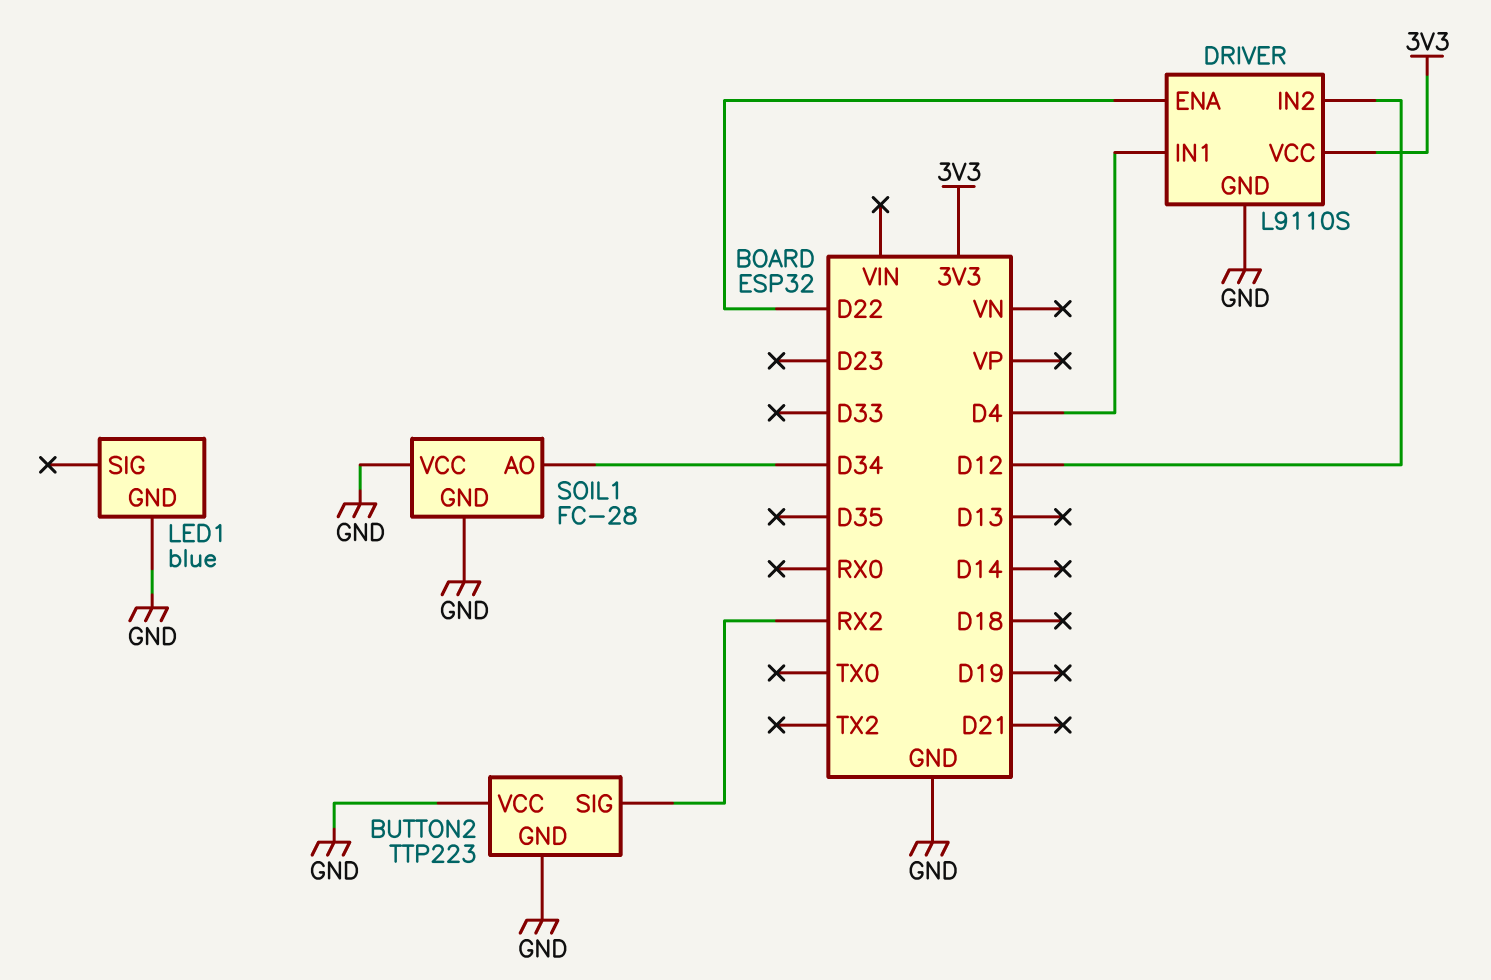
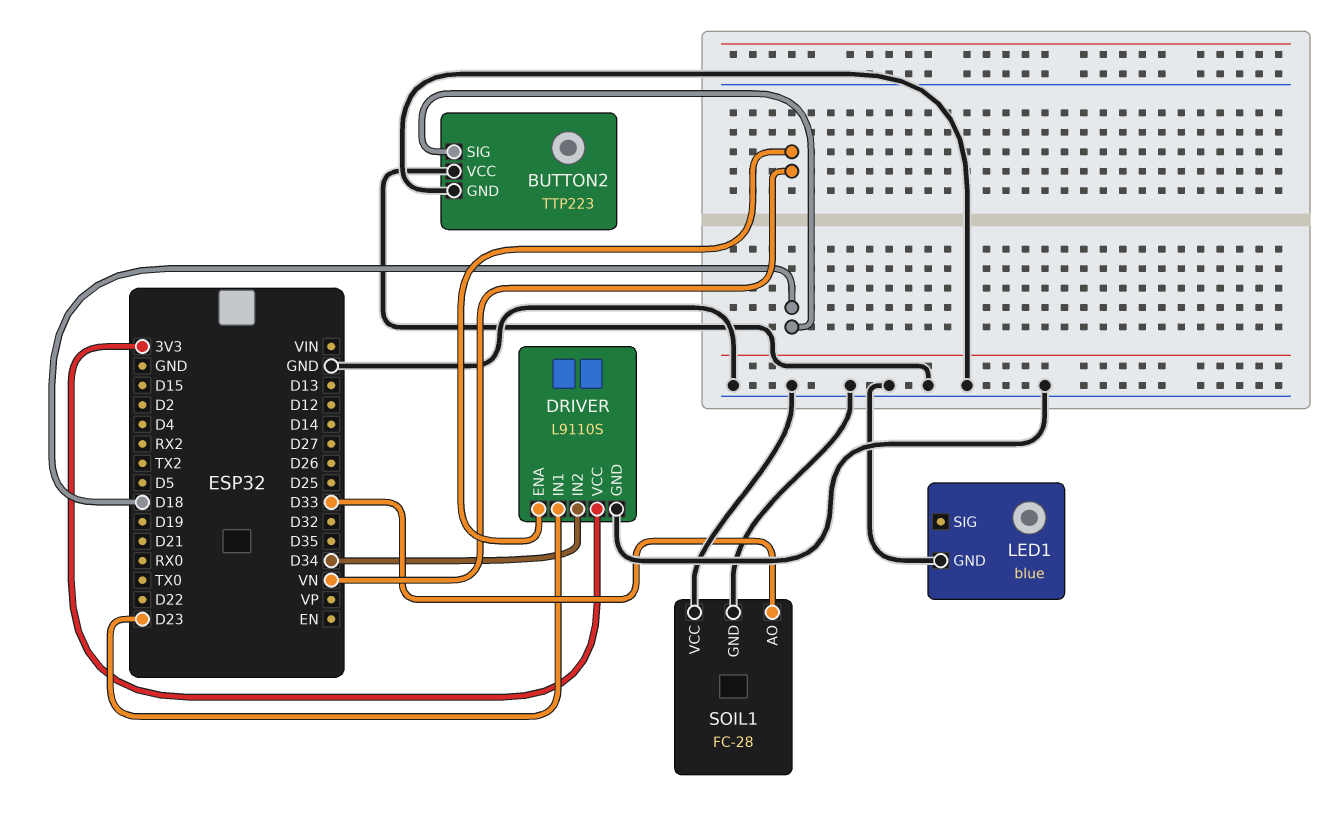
BUTTON2 pin SIG: RX2 -> D18
DRIVER pin ENA: D22 -> VN
DRIVER pin IN1: D4 -> D23
DRIVER pin IN2: D12 -> D34
SOIL1 pin AO: D34 -> D33

